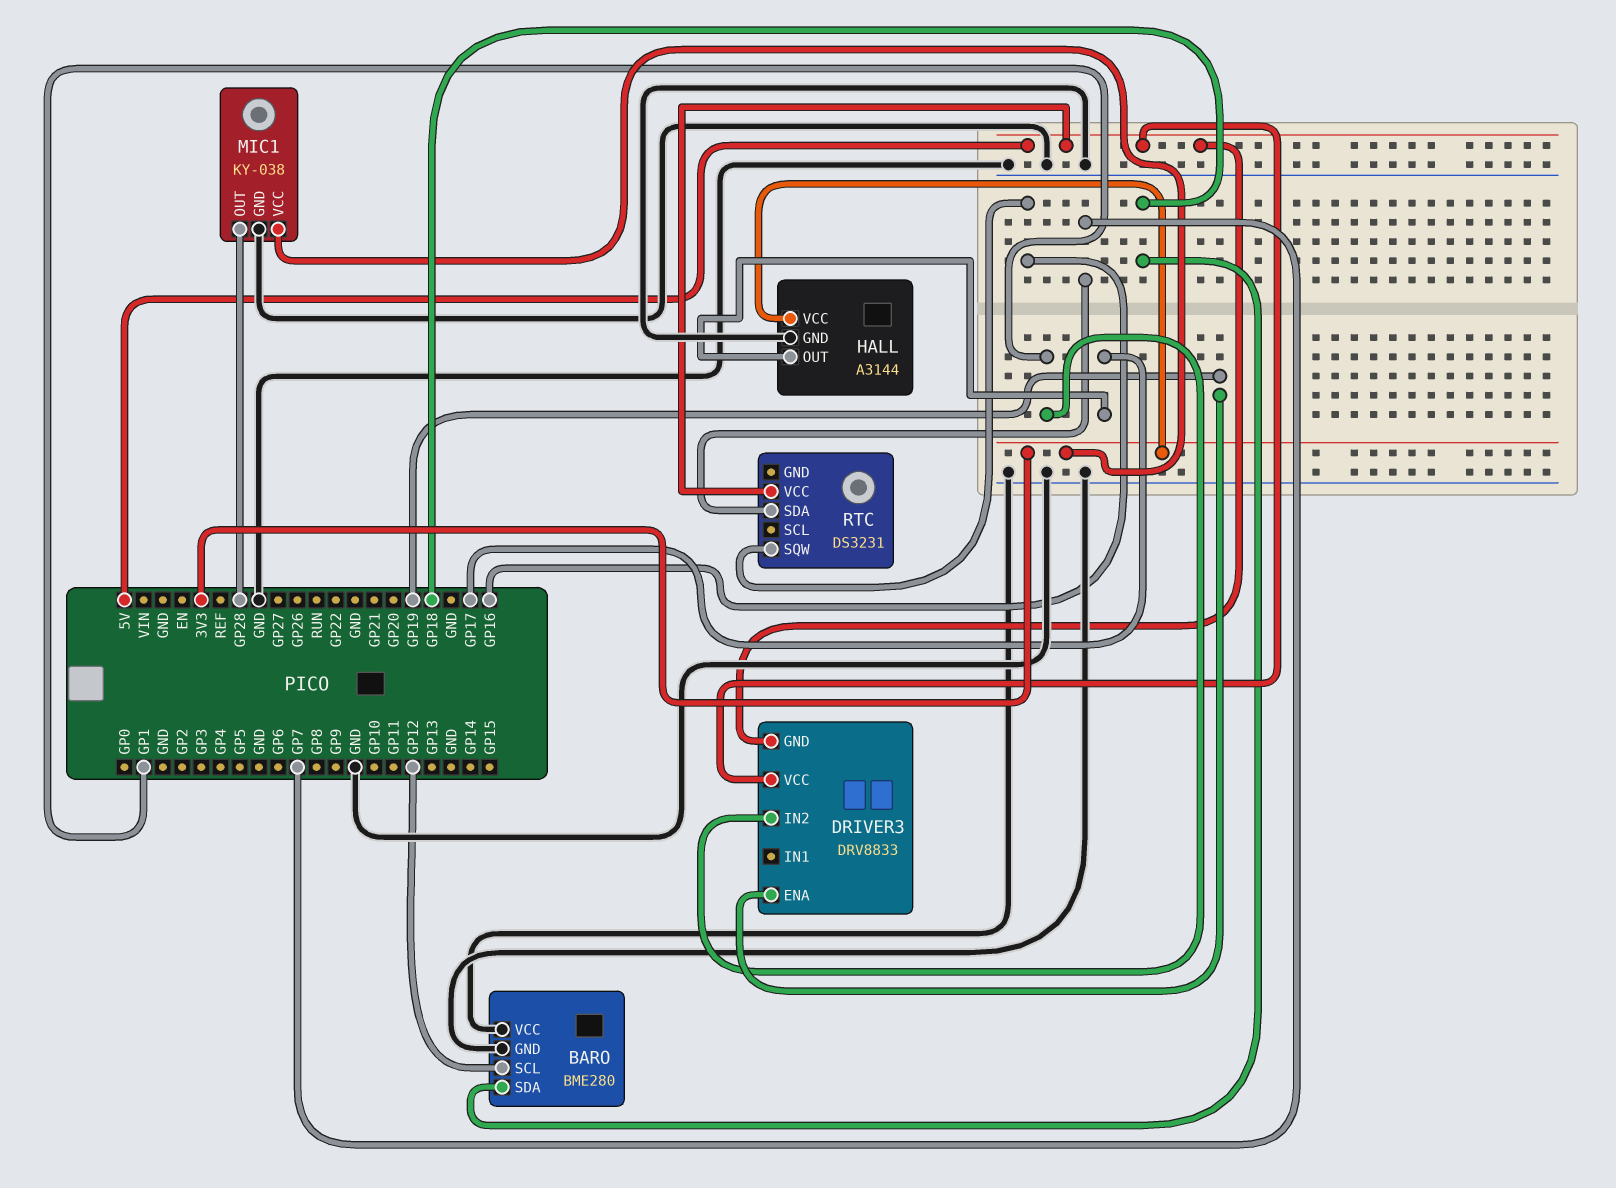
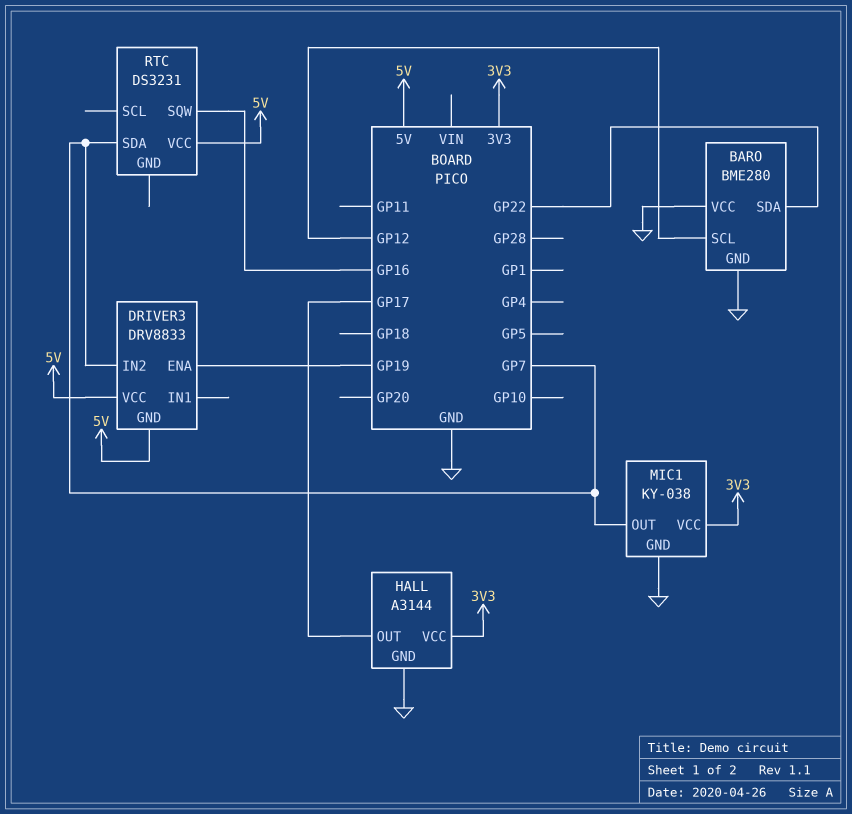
BARO pin SDA: GP18 -> GP22
DRIVER3 pin IN2: GP1 -> GP7
MIC1 pin OUT: GP28 -> GP7

